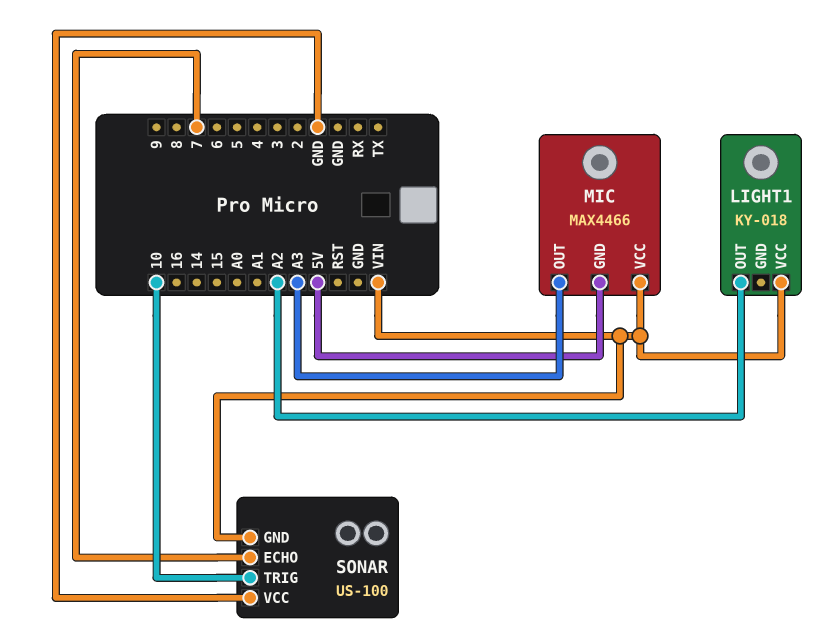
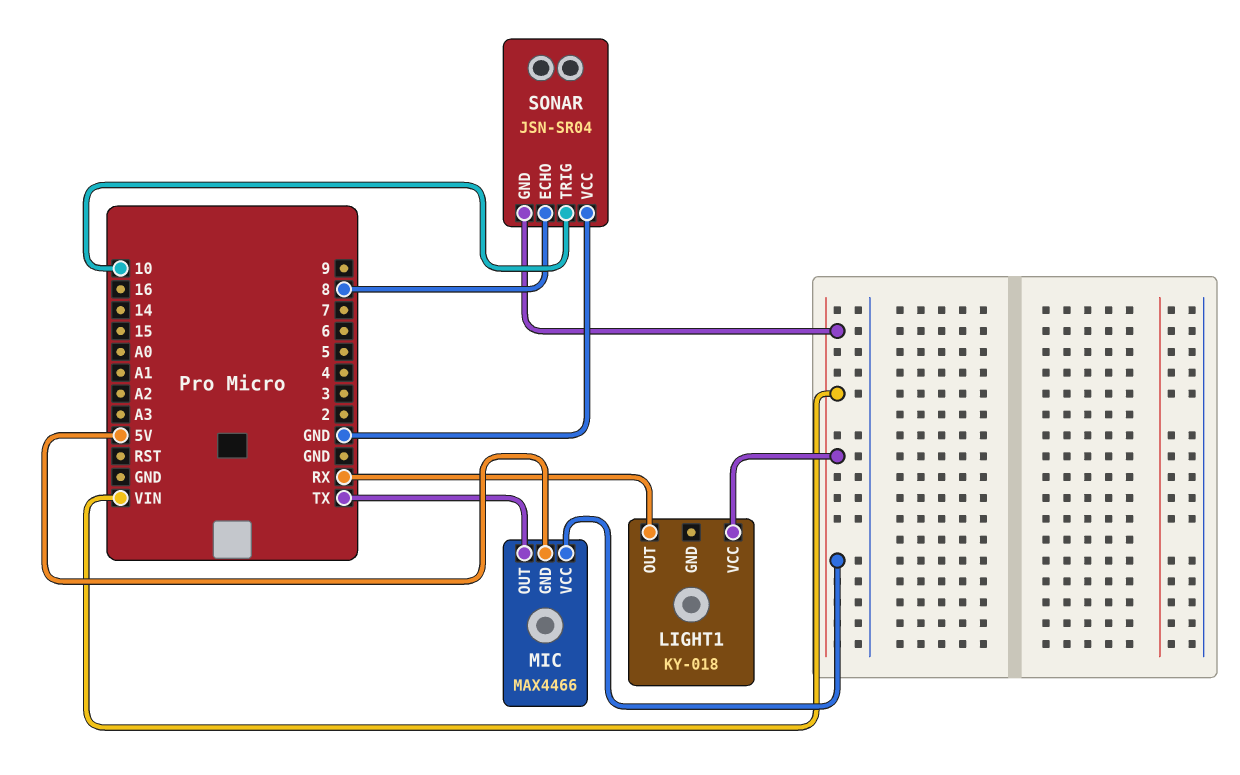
LIGHT1 pin OUT: A2 -> RX
MIC pin OUT: A3 -> TX
SONAR: US-100 -> JSN-SR04
SONAR pin ECHO: 7 -> 8

